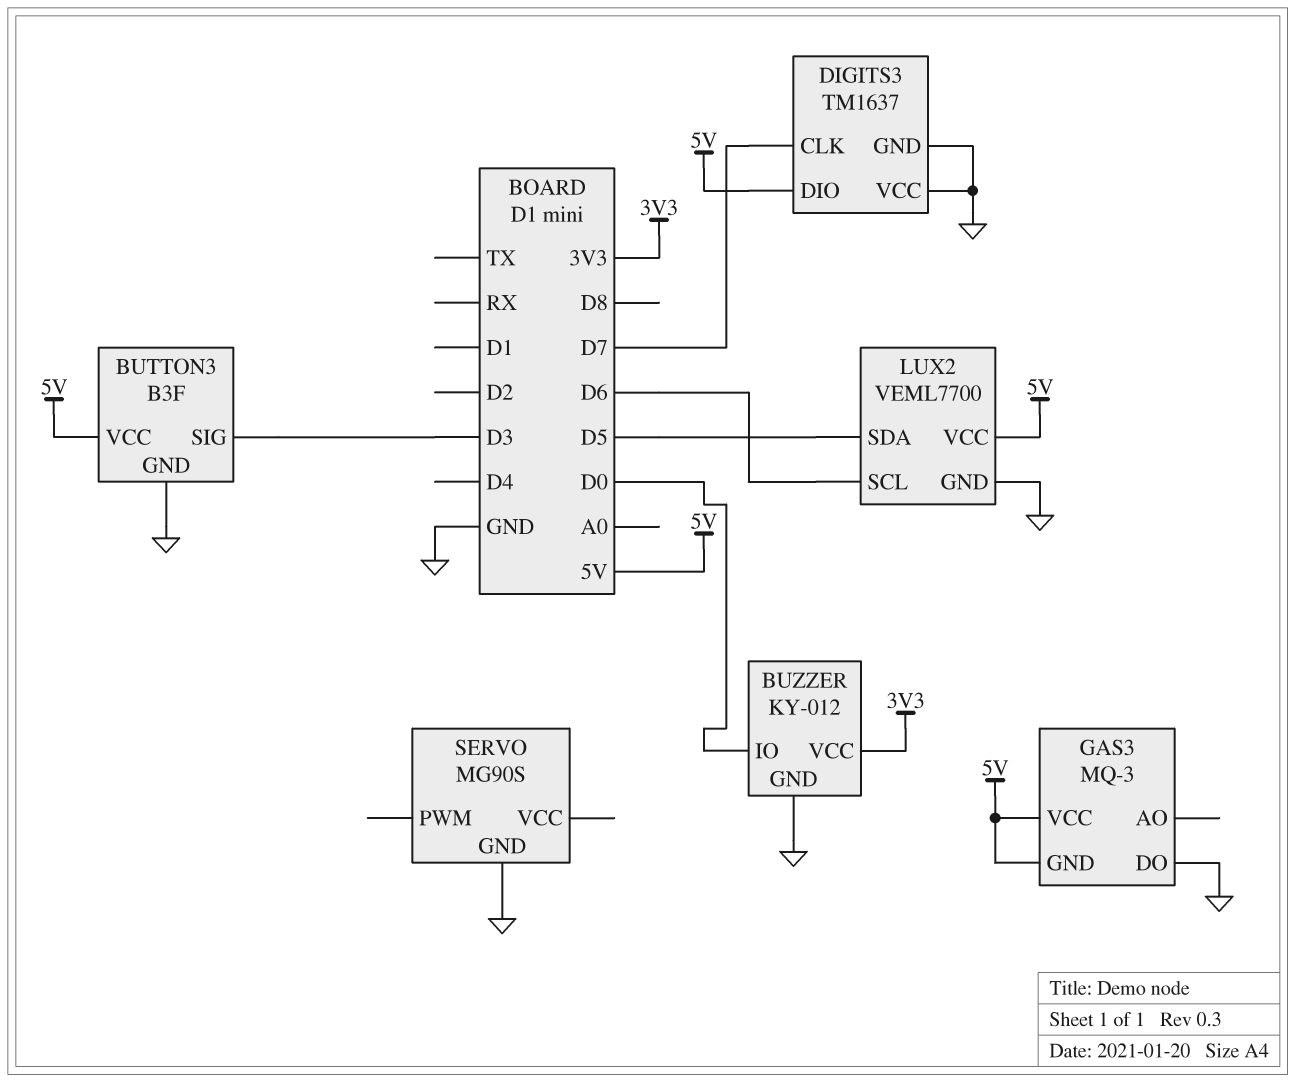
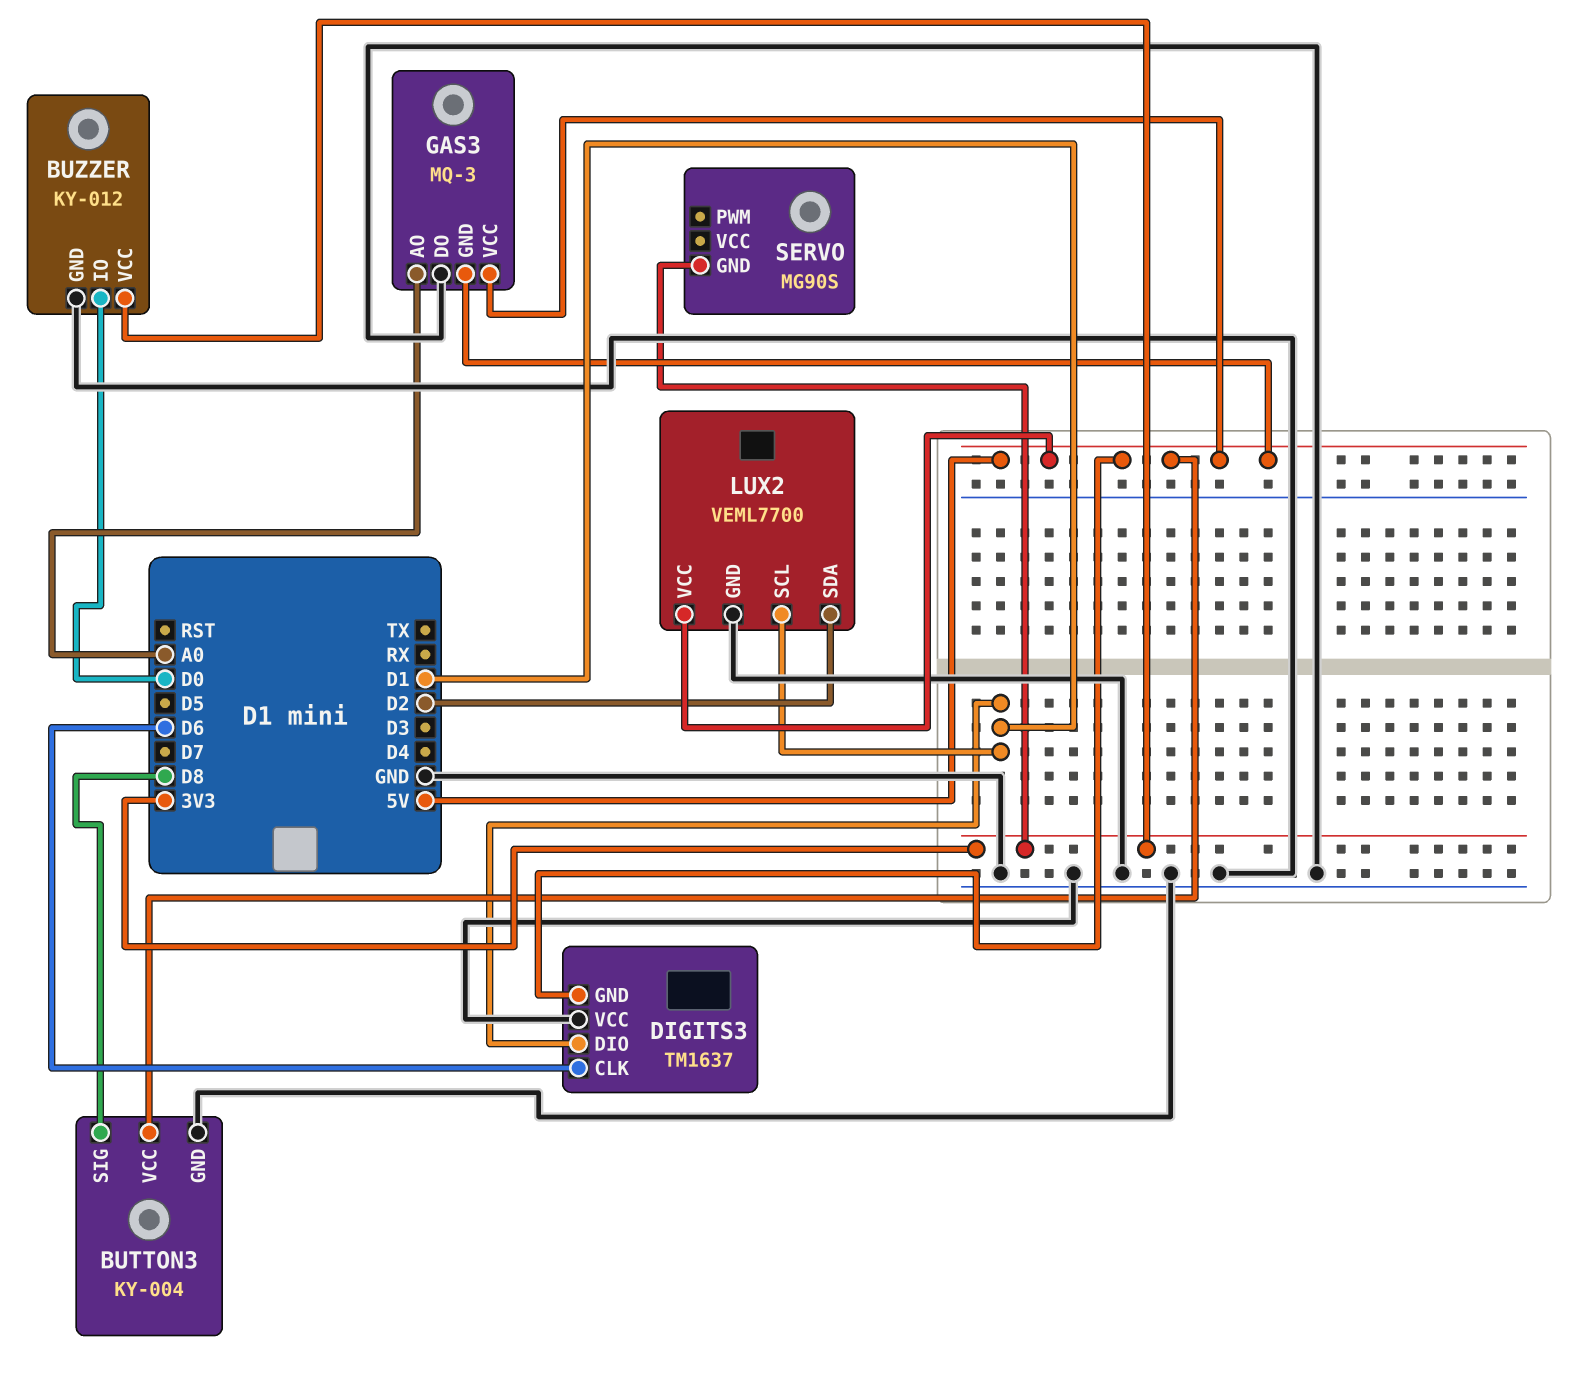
BUTTON3: B3F -> KY-004
BUTTON3 pin SIG: D3 -> D8
DIGITS3 pin CLK: D7 -> D6
DIGITS3 pin DIO: 5V -> D1
DIGITS3 pin GND: GND -> 5V
GAS3 pin AO: none -> A0
LUX2 pin SCL: D6 -> D1
LUX2 pin SDA: D5 -> D2
SERVO pin GND: GND -> 3V3

